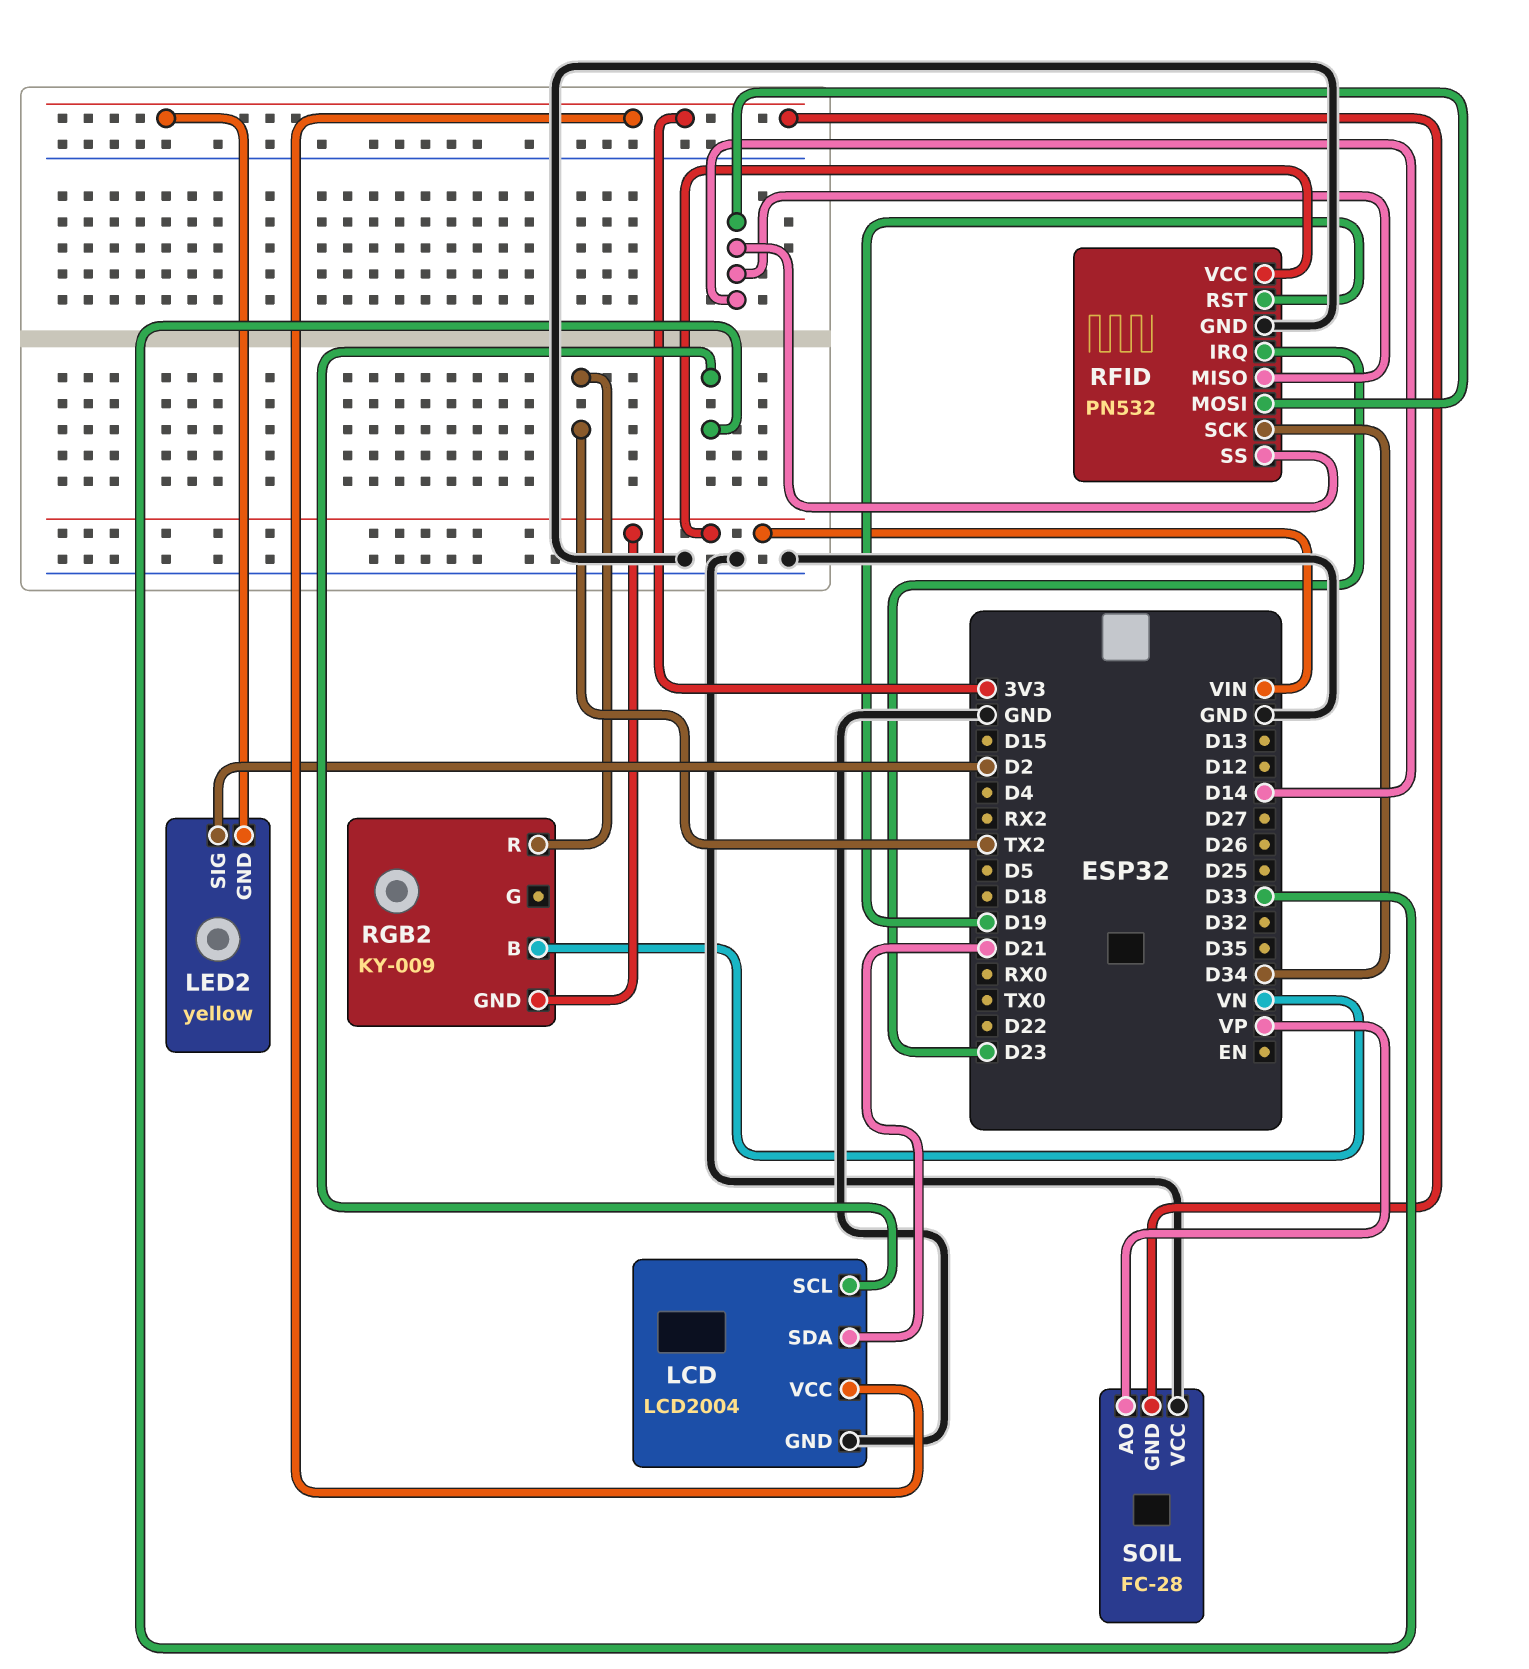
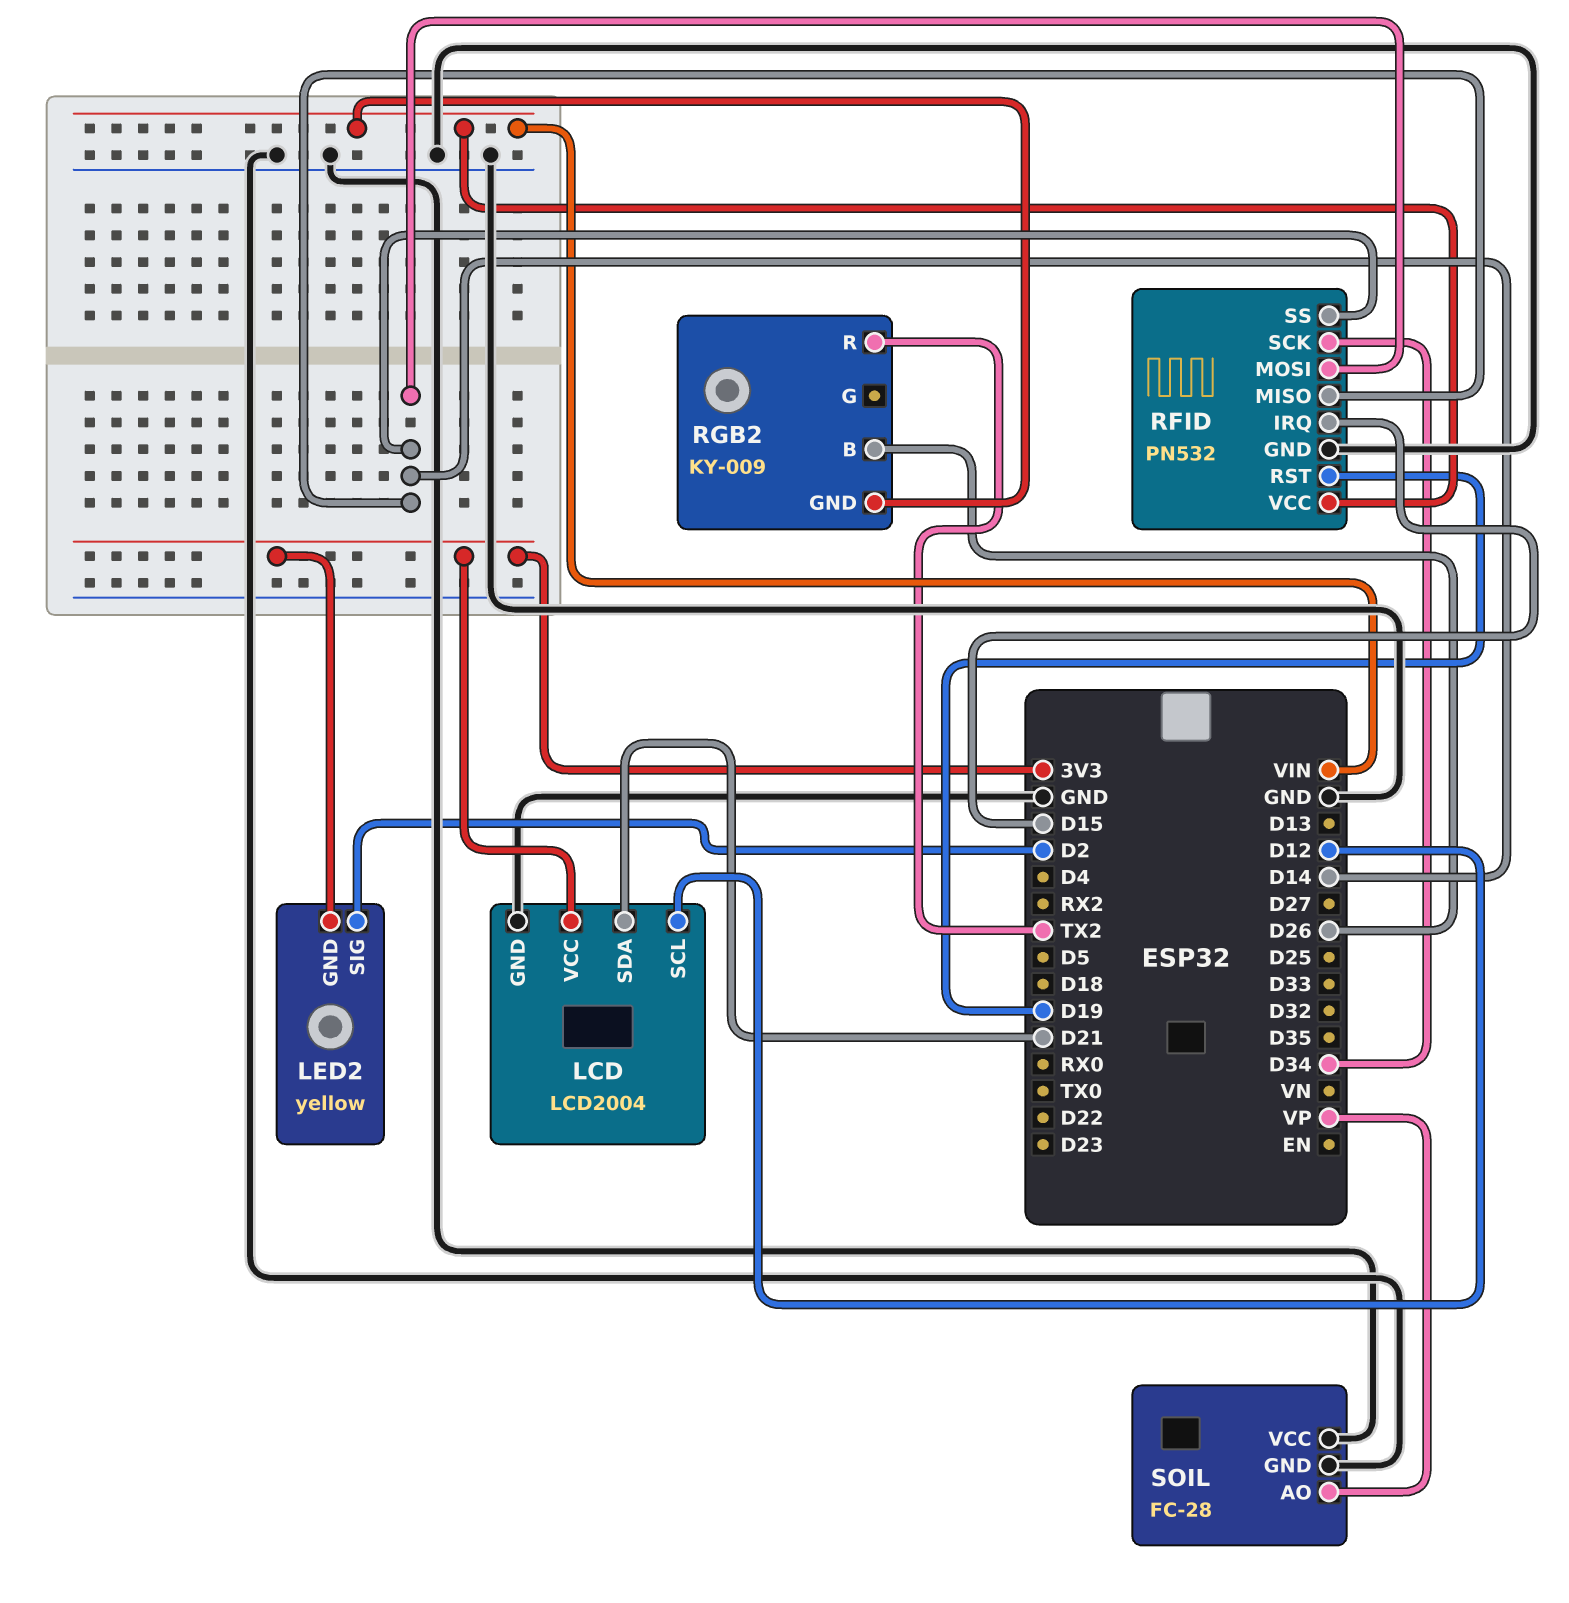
LCD pin SCL: D33 -> D12
RFID pin IRQ: D23 -> D15
RGB2 pin B: VN -> D26
SOIL pin GND: 3V3 -> GND

